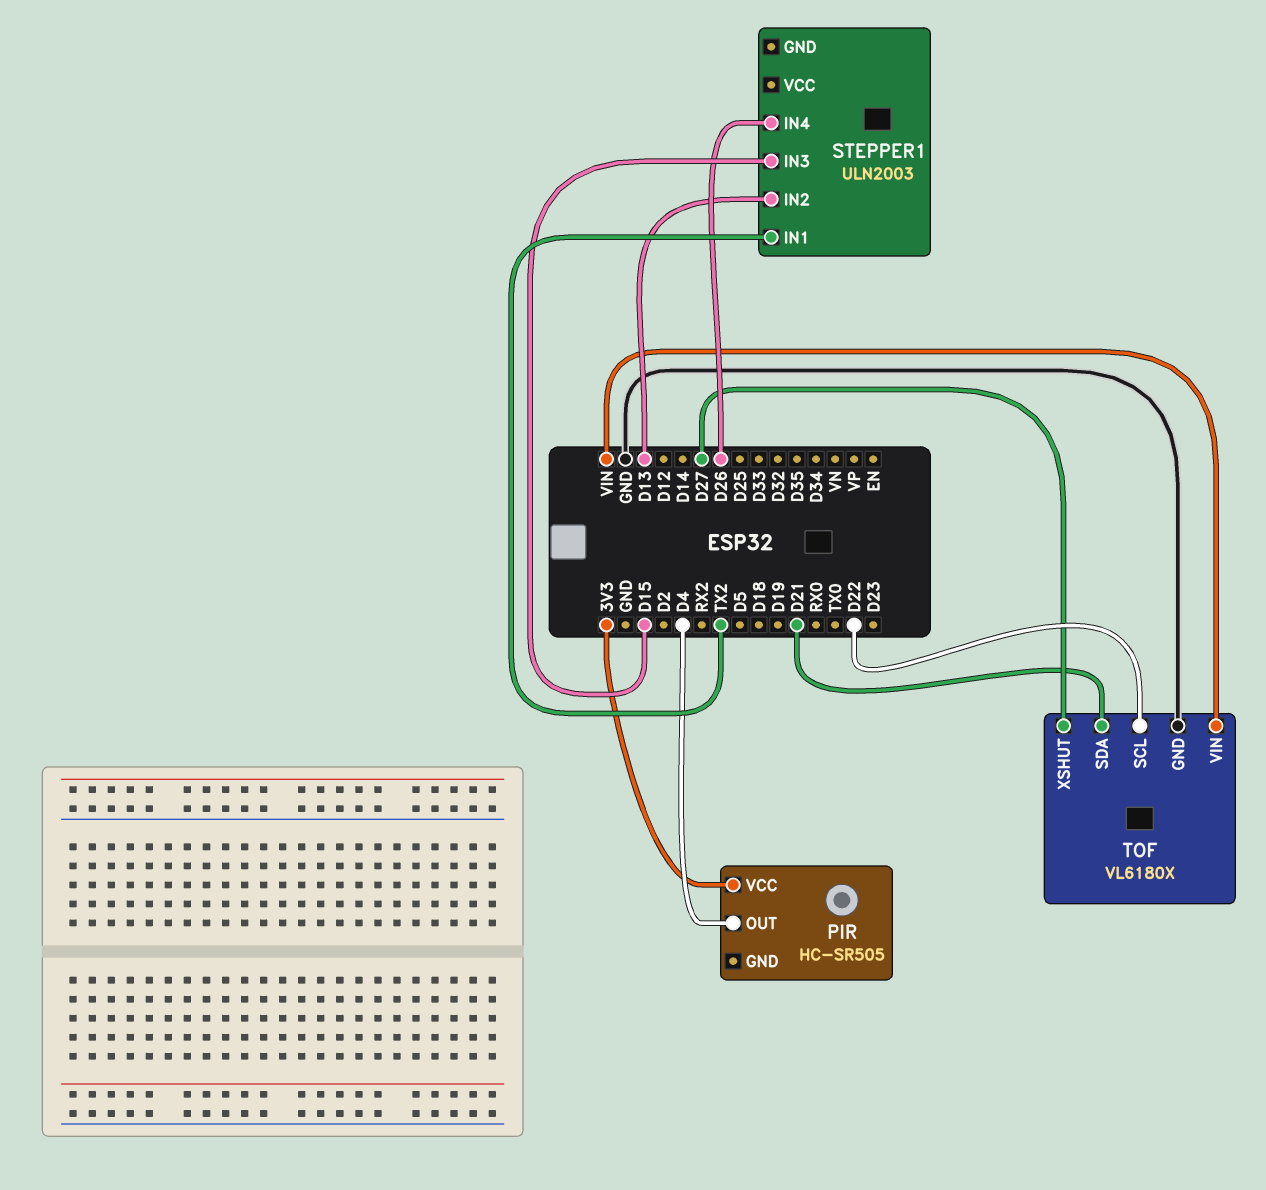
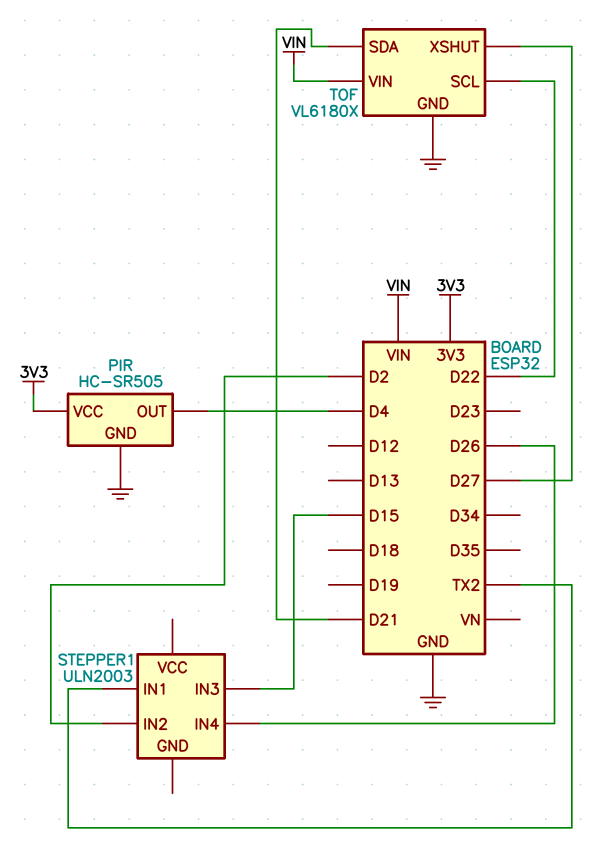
PIR pin GND: none -> GND
STEPPER1 pin IN2: D13 -> D2

